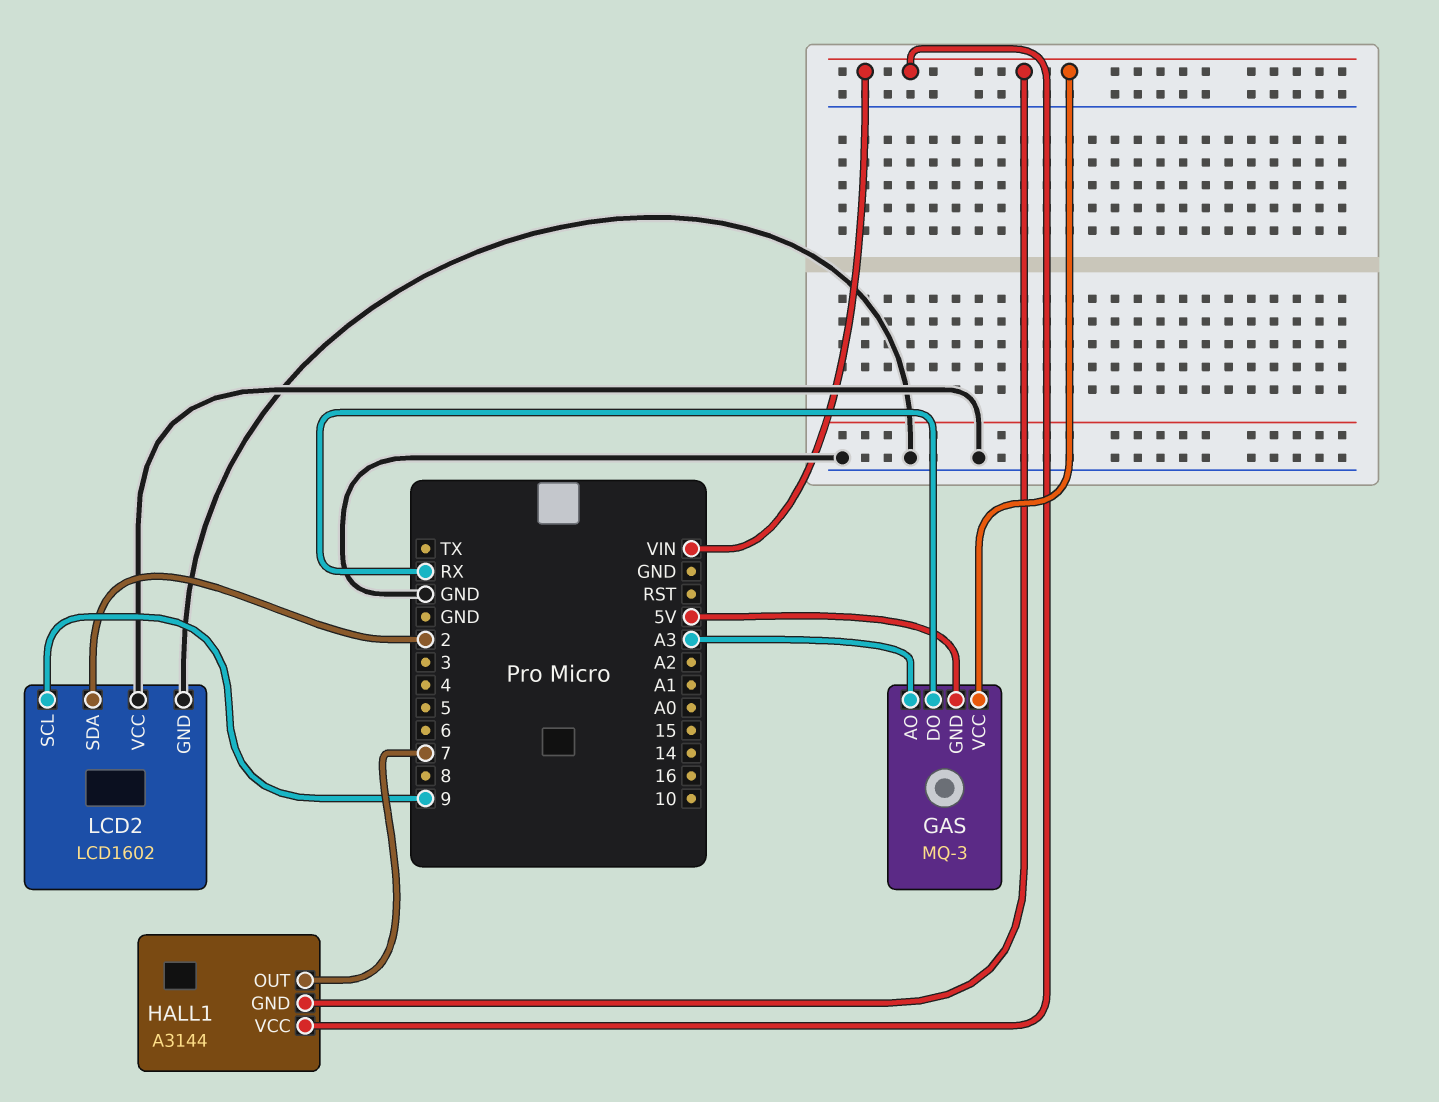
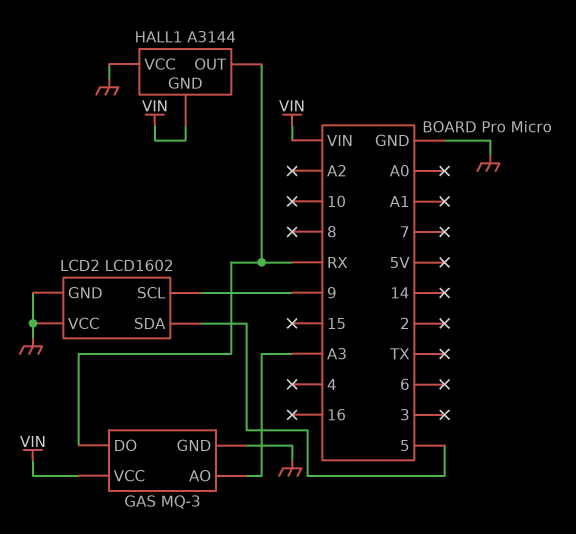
GAS pin GND: 5V -> GND
HALL1 pin OUT: 7 -> RX
HALL1 pin VCC: VIN -> GND
LCD2 pin SDA: 2 -> 5

